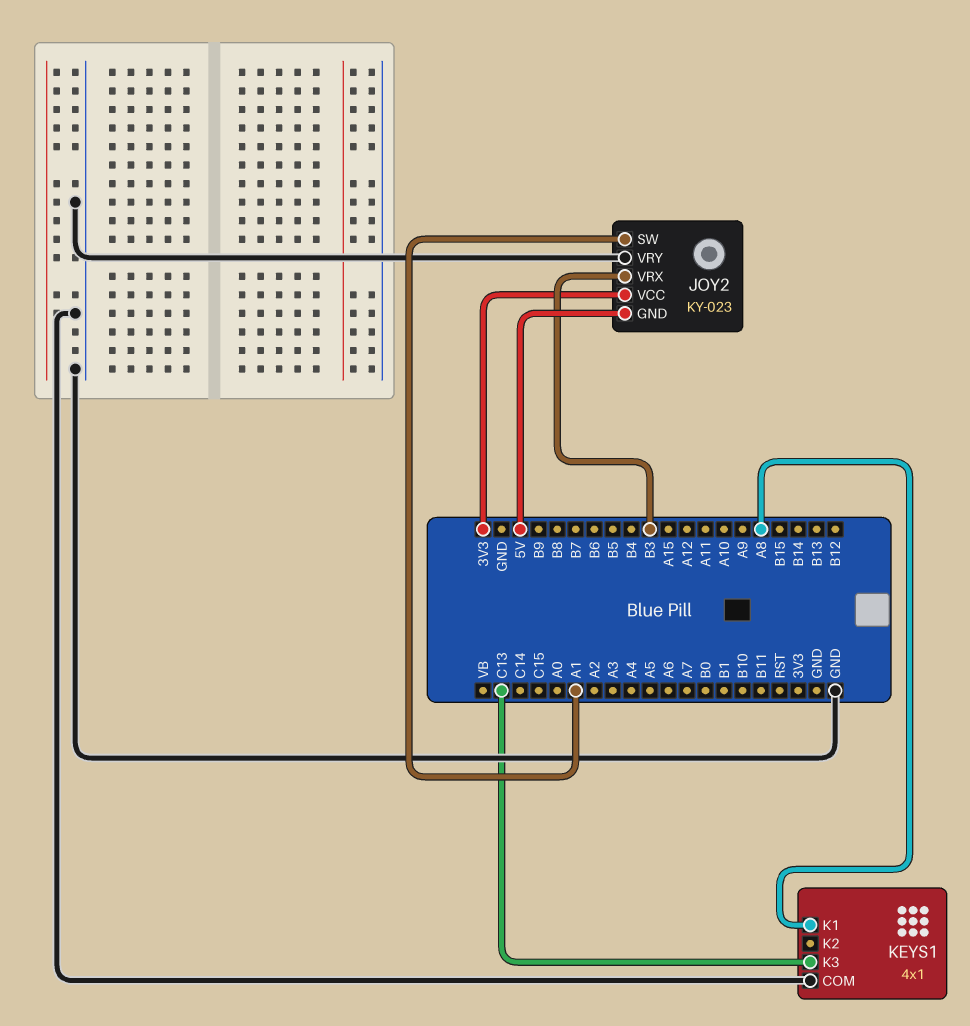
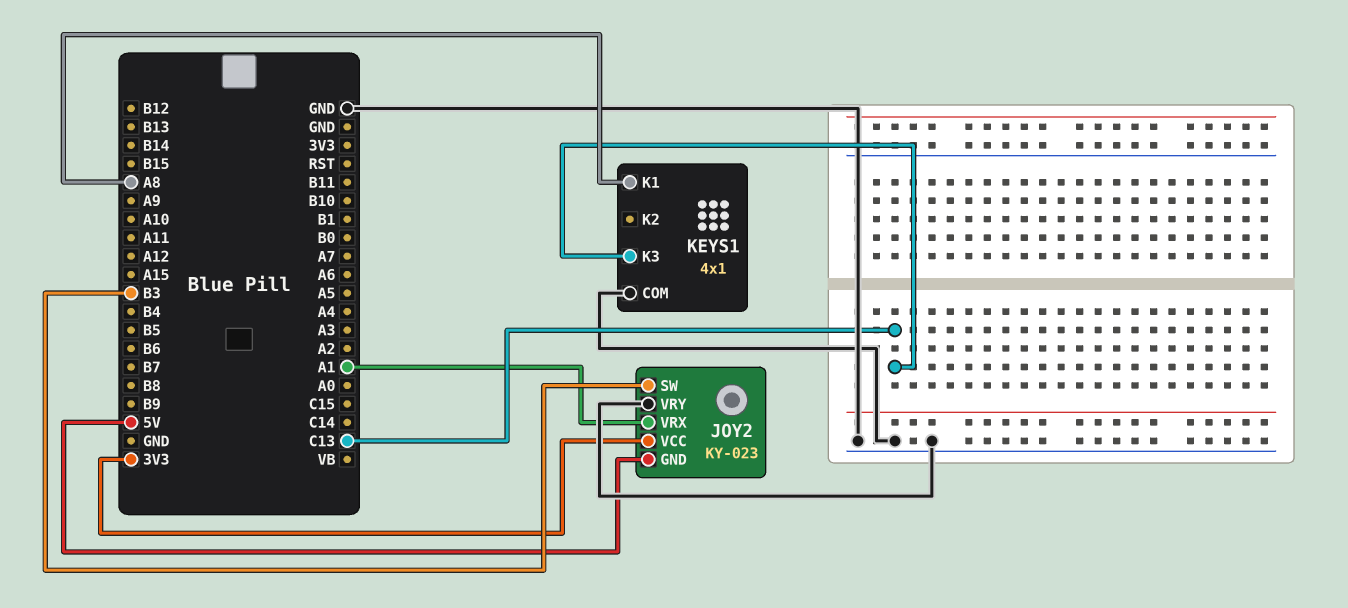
JOY2 pin SW: A1 -> B3
JOY2 pin VRX: B3 -> A1

